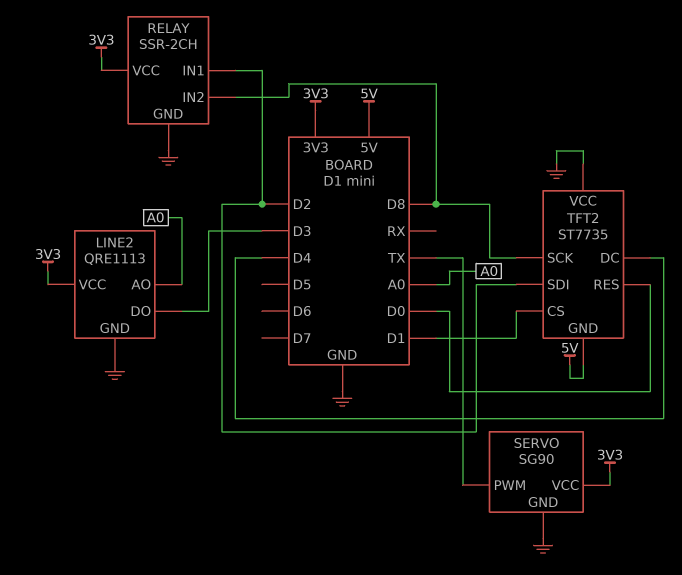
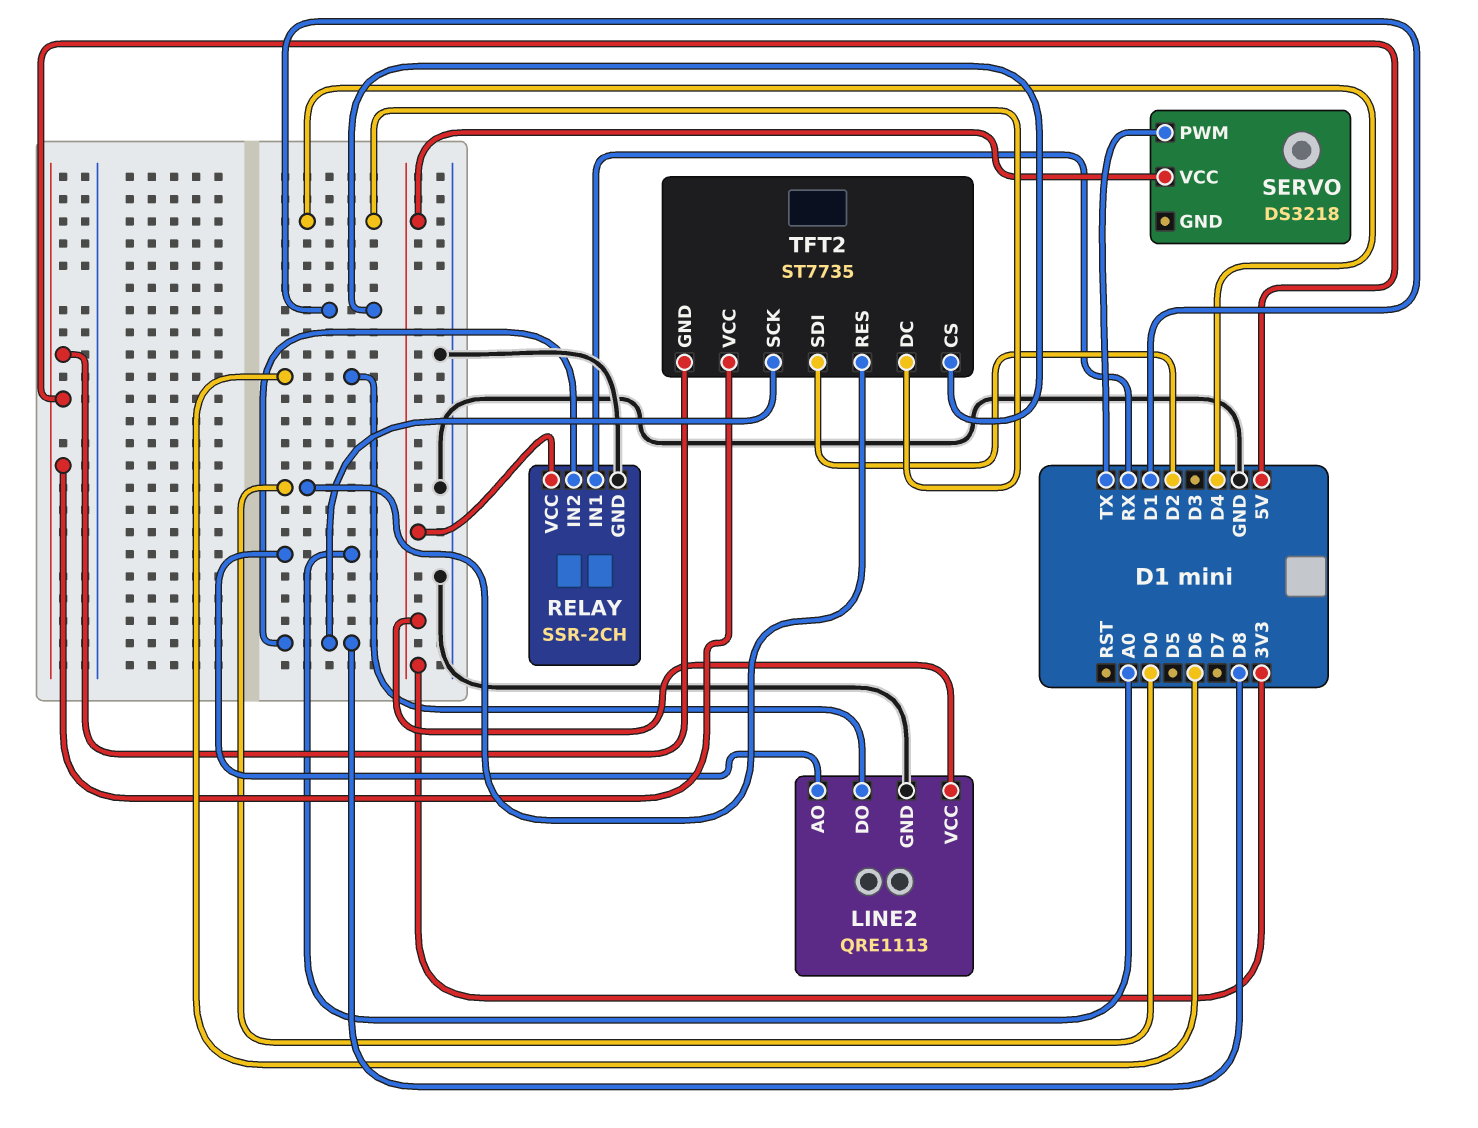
LINE2 pin DO: D3 -> D6
RELAY pin IN1: D2 -> RX
SERVO: SG90 -> DS3218
SERVO pin GND: GND -> none
TFT2 pin VCC: GND -> 5V

